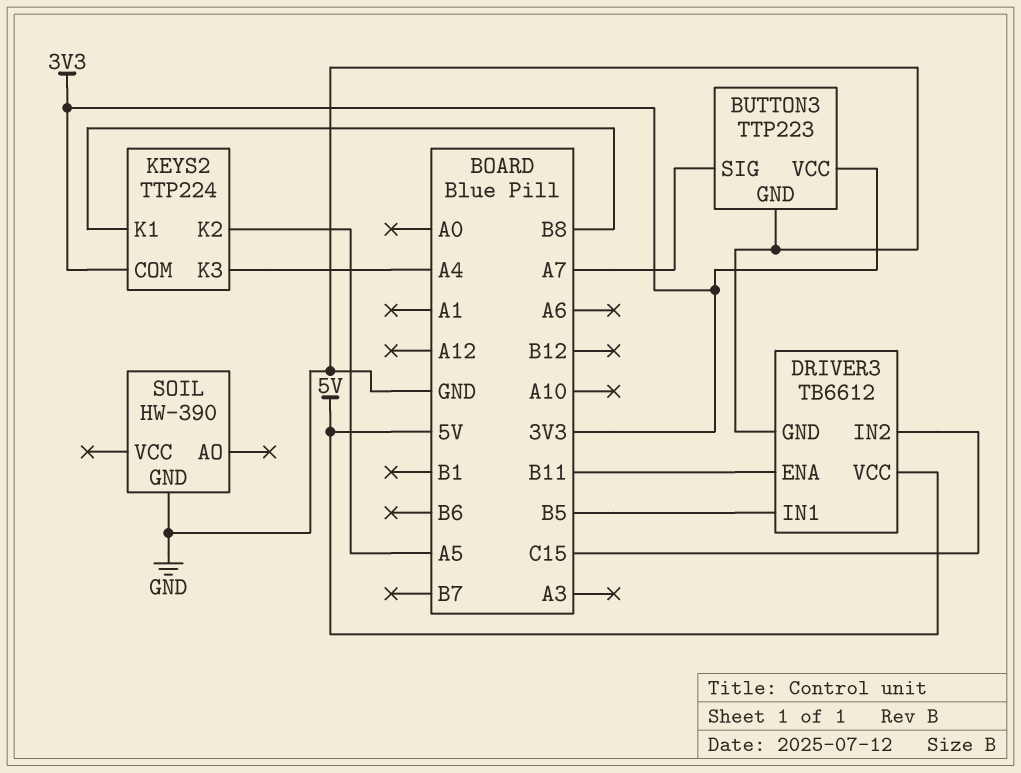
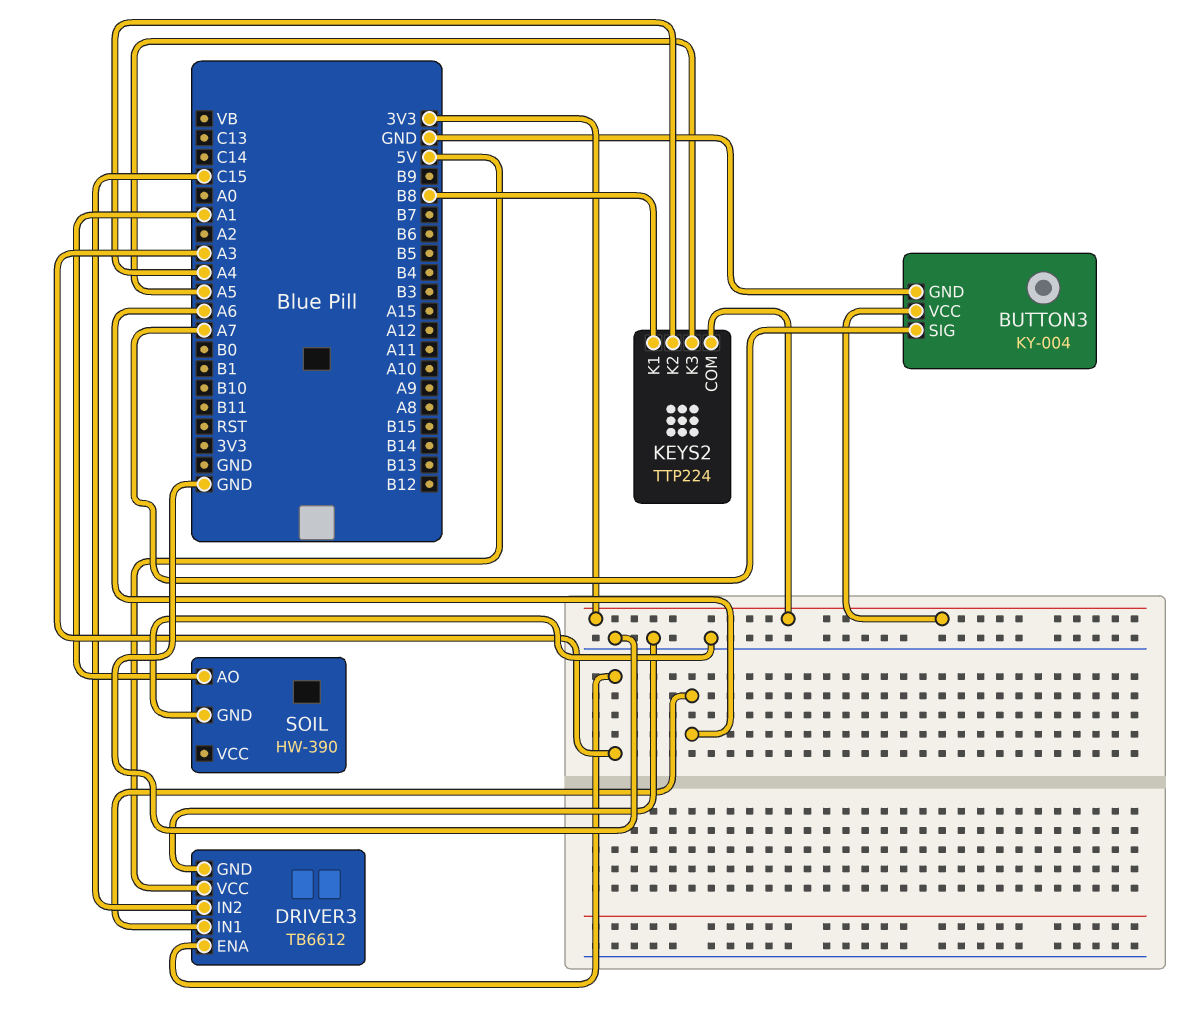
BUTTON3: TTP223 -> KY-004
DRIVER3 pin ENA: B11 -> A3
DRIVER3 pin IN1: B5 -> A6
KEYS2 pin K2: A5 -> A4
KEYS2 pin K3: A4 -> A5
SOIL pin AO: none -> A1

